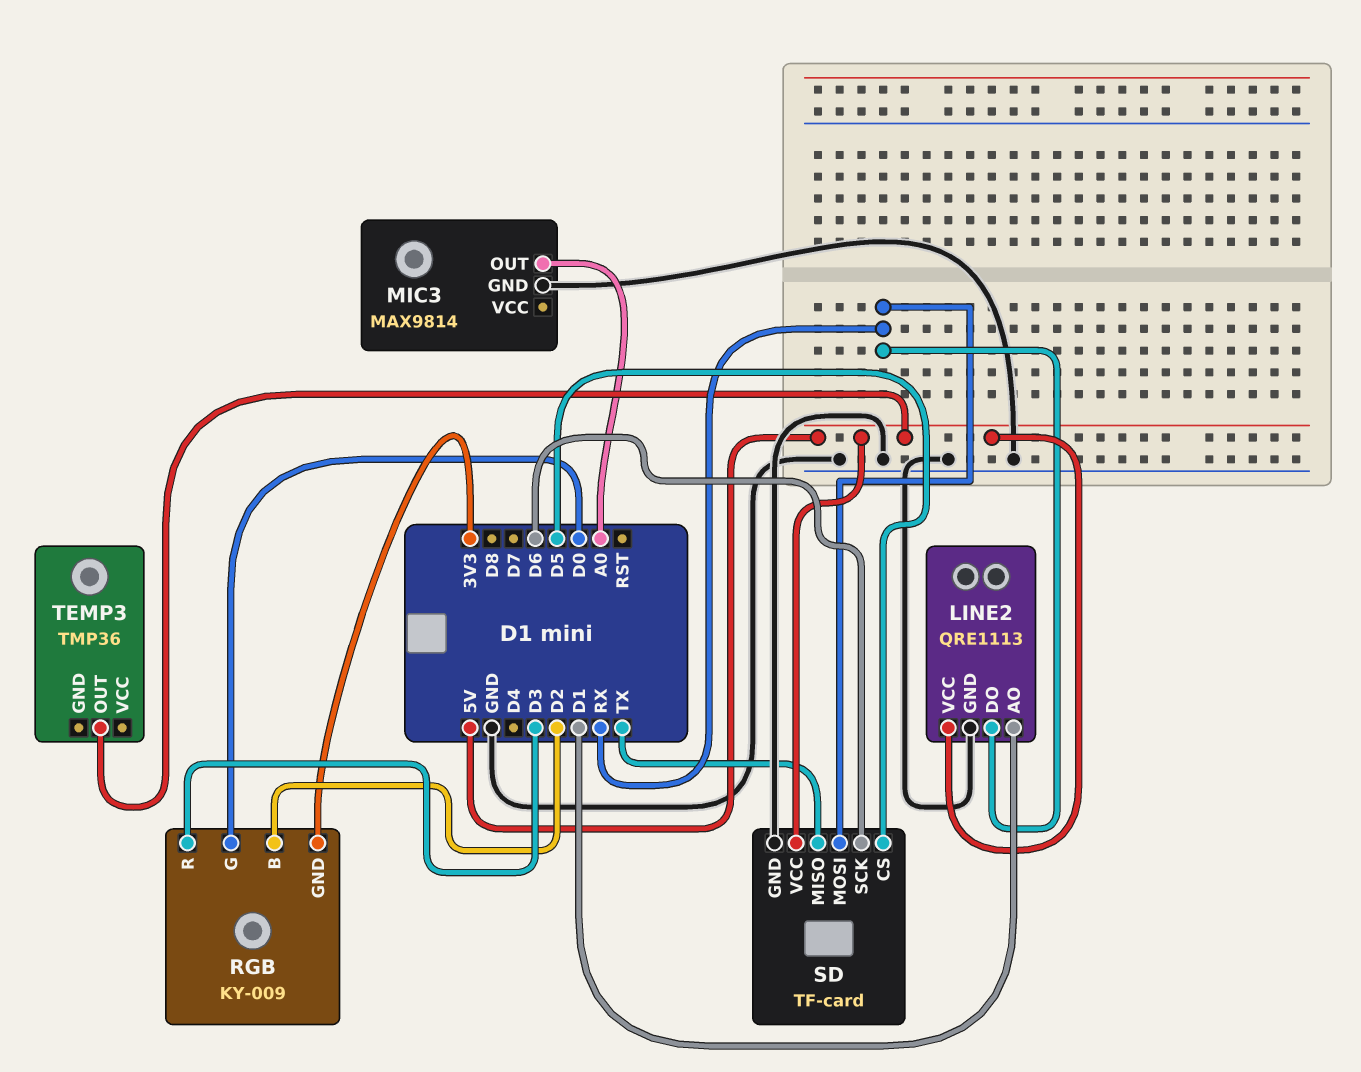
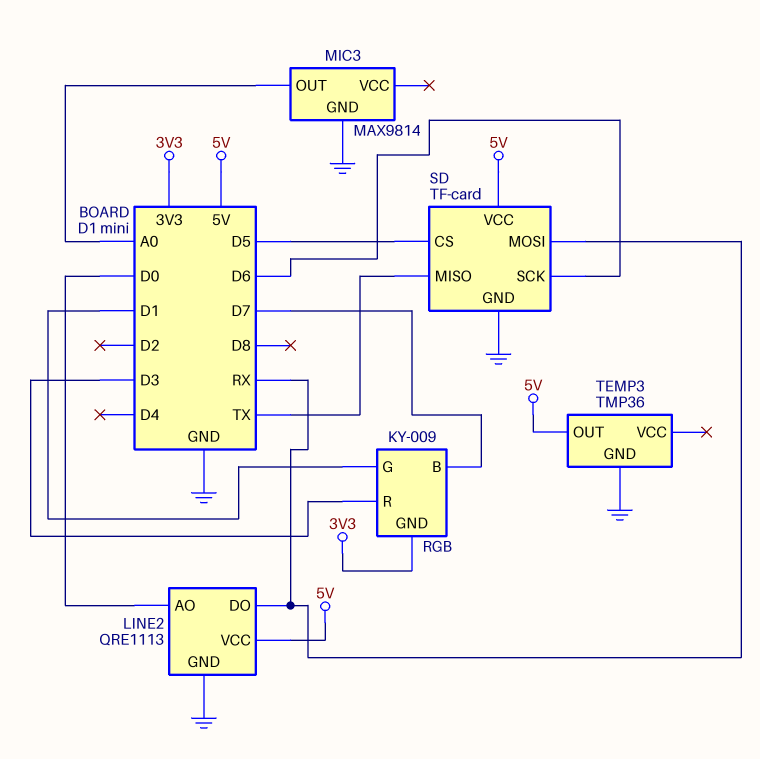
LINE2 pin AO: D1 -> D0
RGB pin B: D2 -> D7
RGB pin G: D0 -> D1
TEMP3 pin GND: none -> GND

